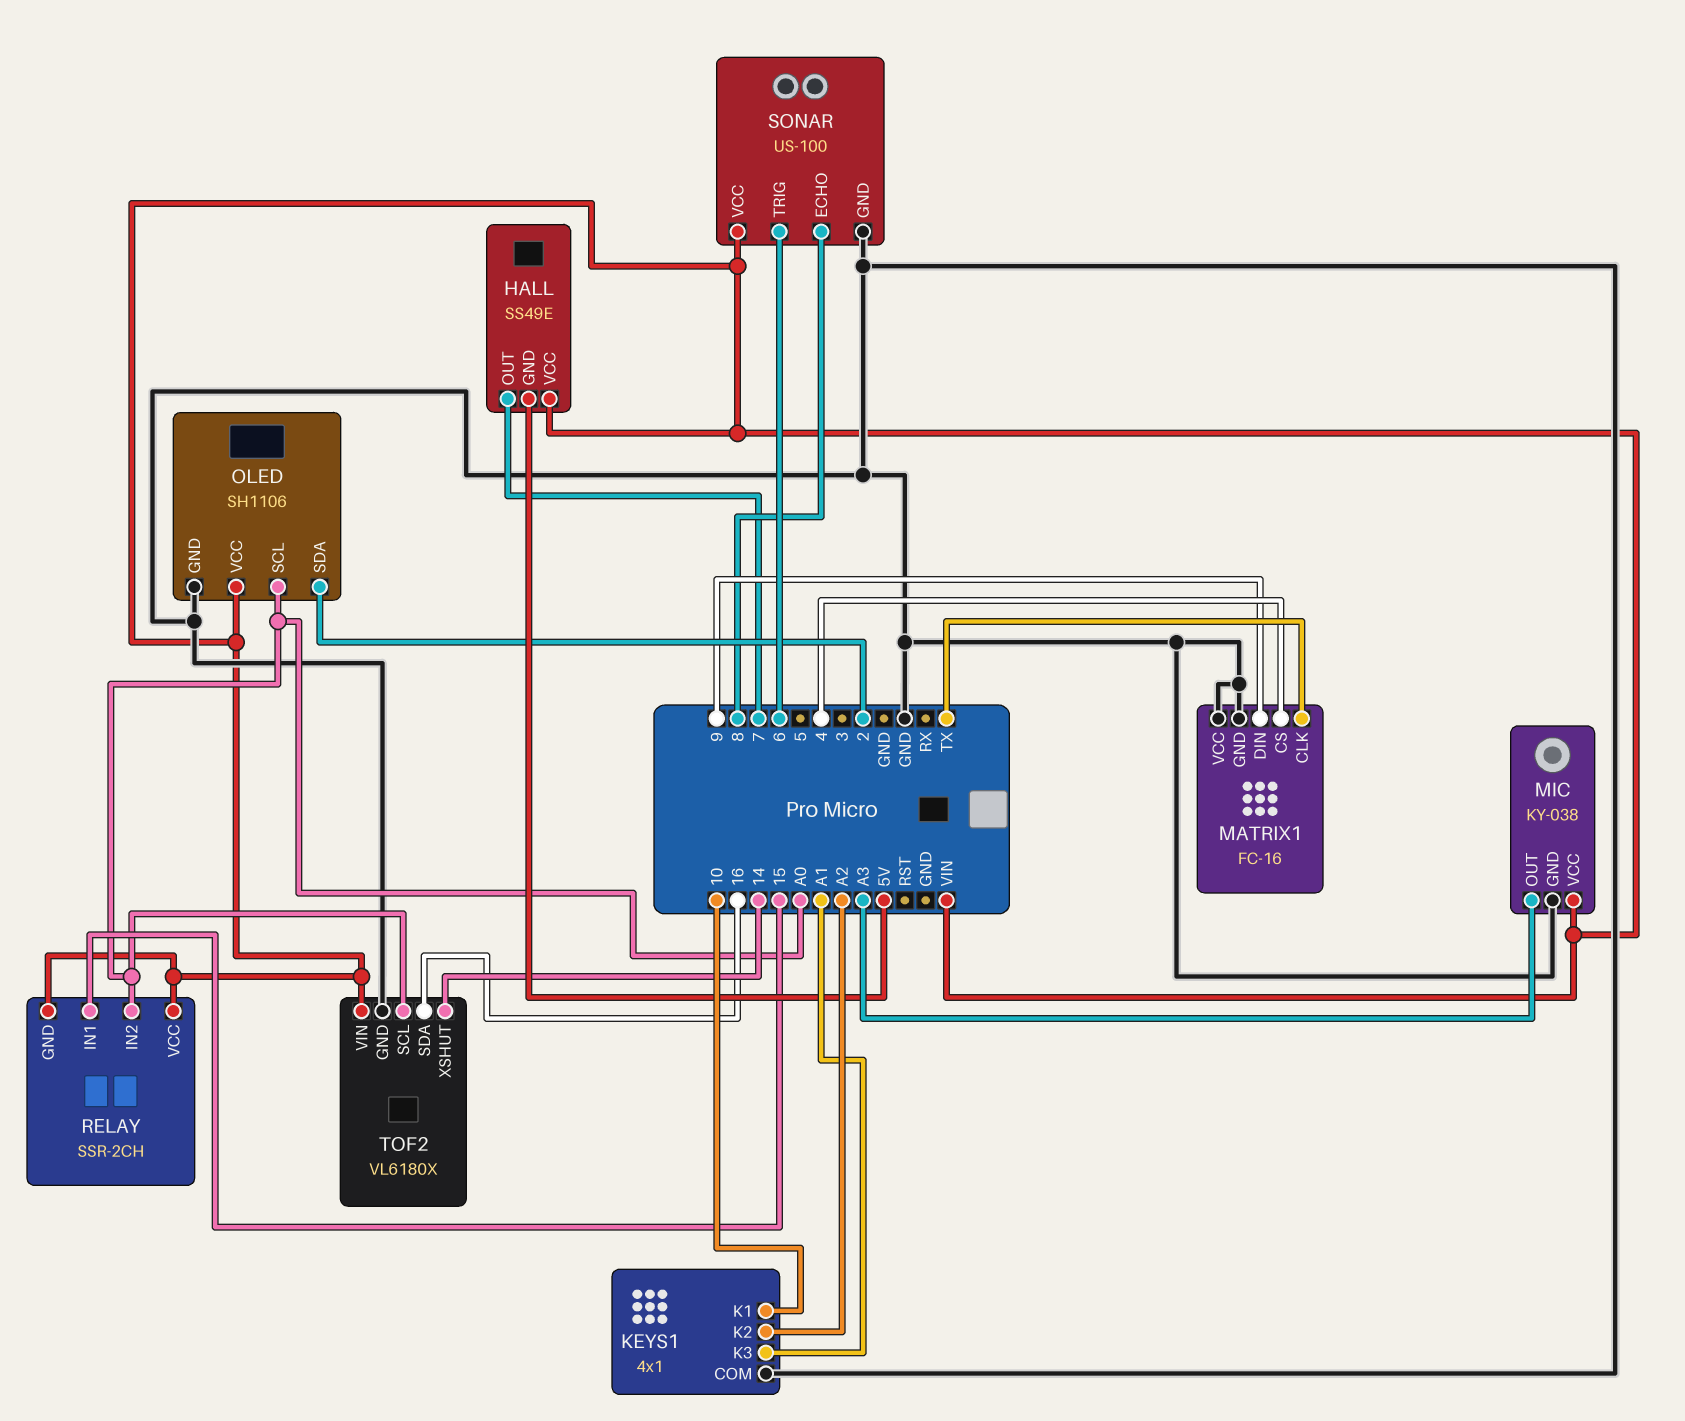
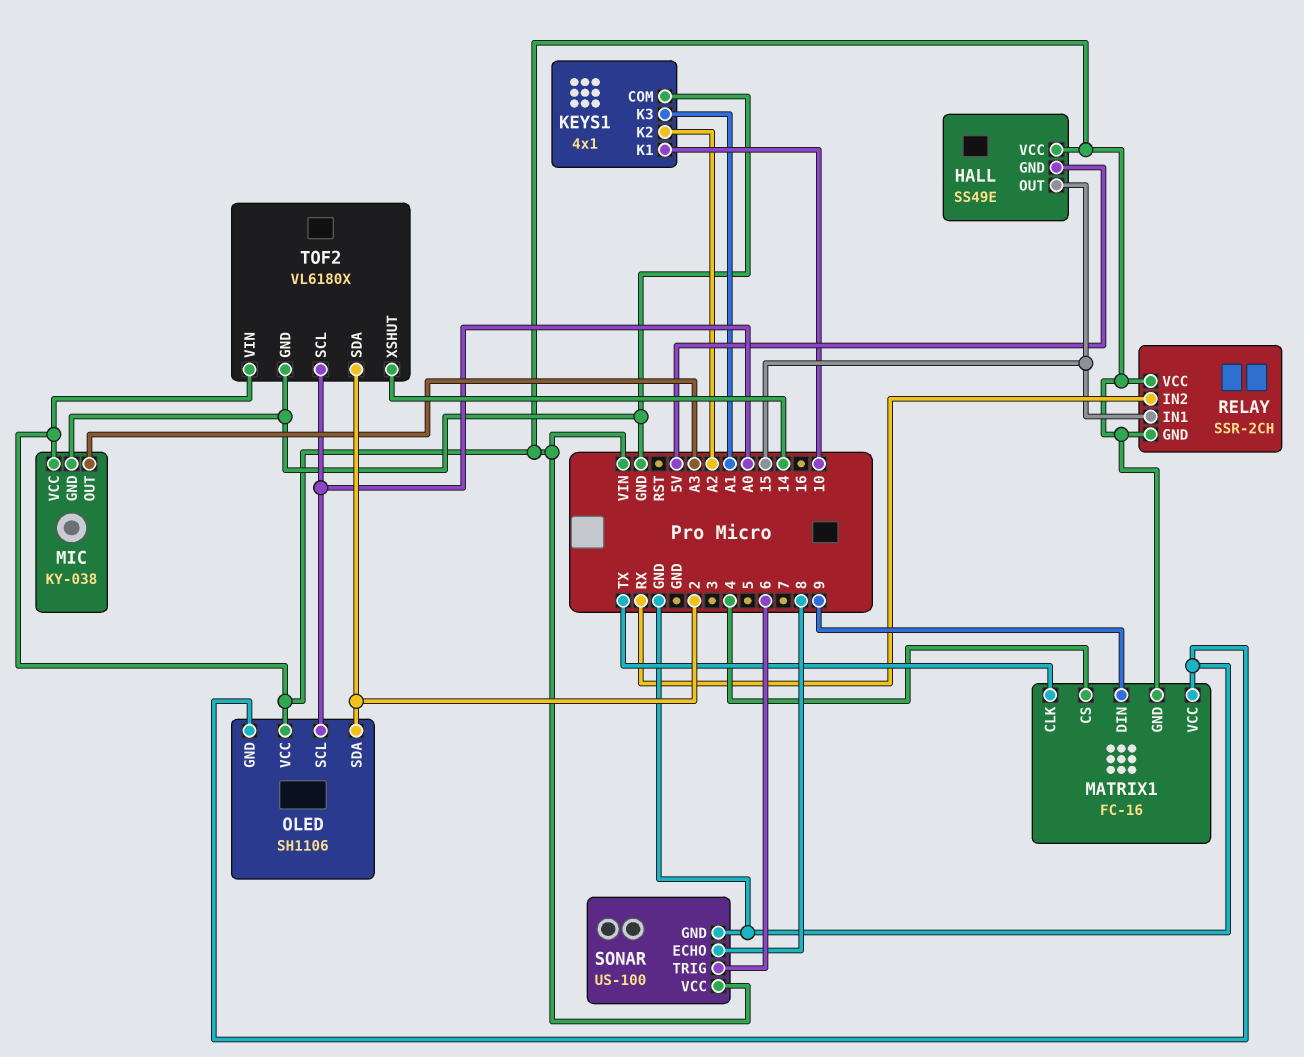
HALL pin OUT: 7 -> 15
MATRIX1 pin GND: GND -> VIN
RELAY pin IN2: A0 -> RX
TOF2 pin SDA: 16 -> 2

